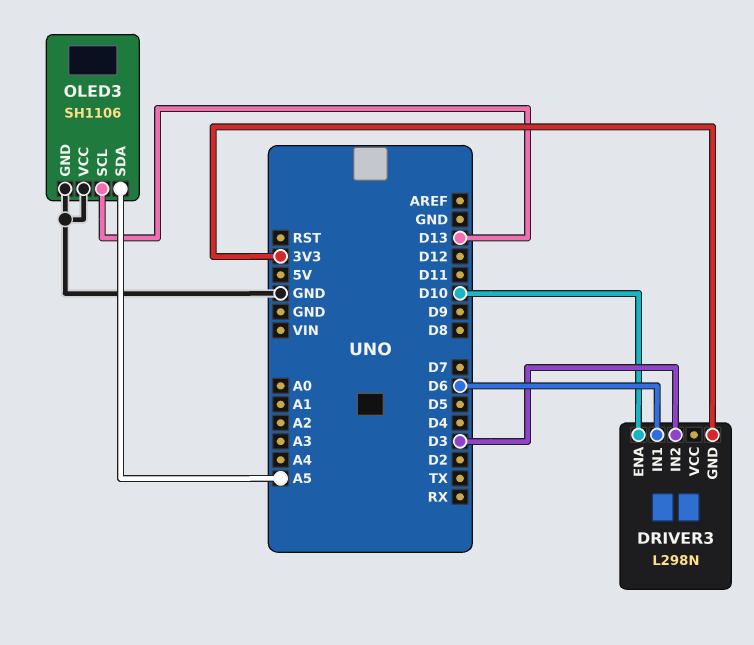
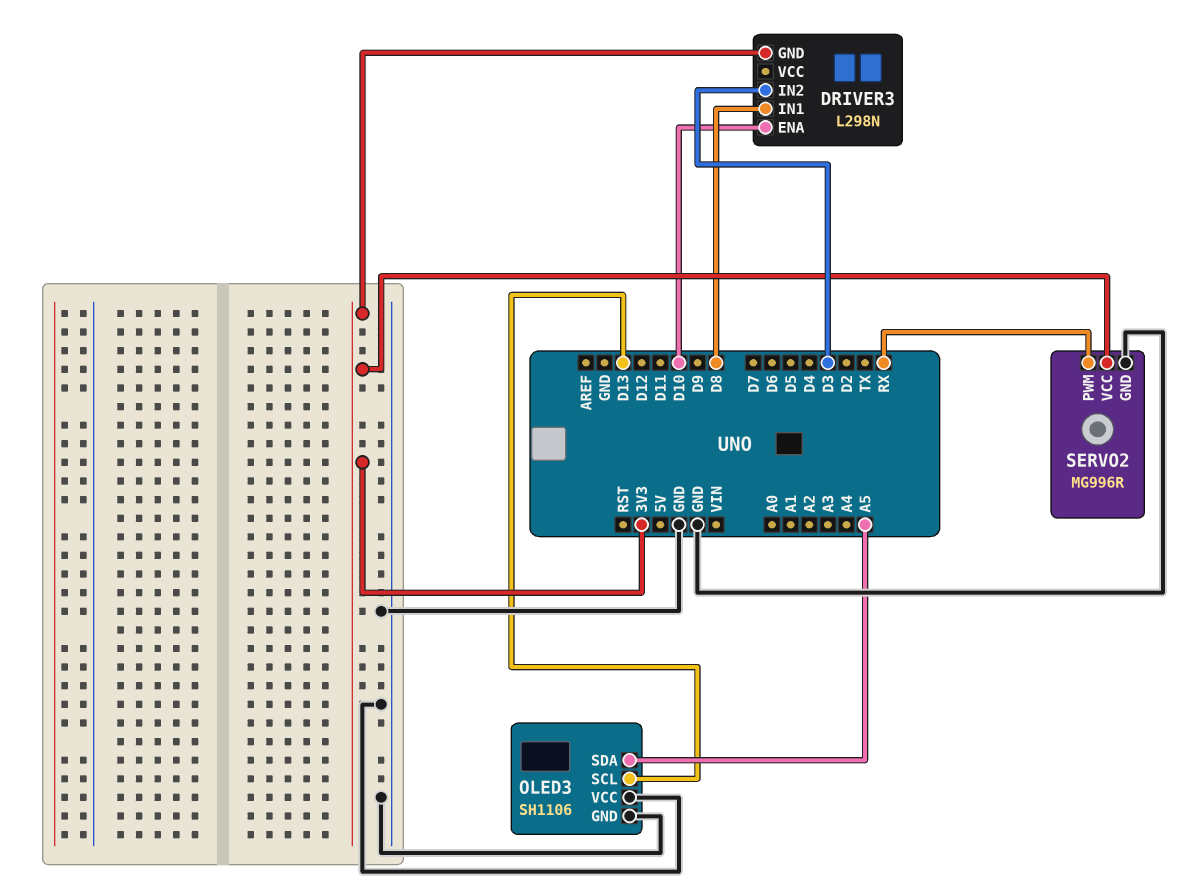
DRIVER3 pin IN1: D6 -> D8
SERVO2: none -> MG996R
SERVO2 pin GND: none -> GND
SERVO2 pin PWM: none -> RX
SERVO2 pin VCC: none -> 3V3

